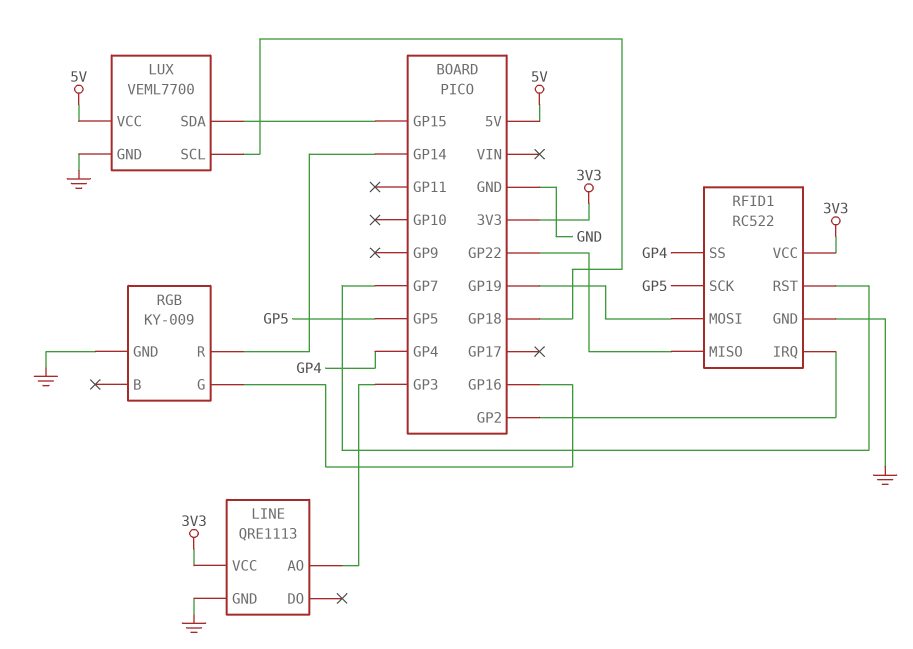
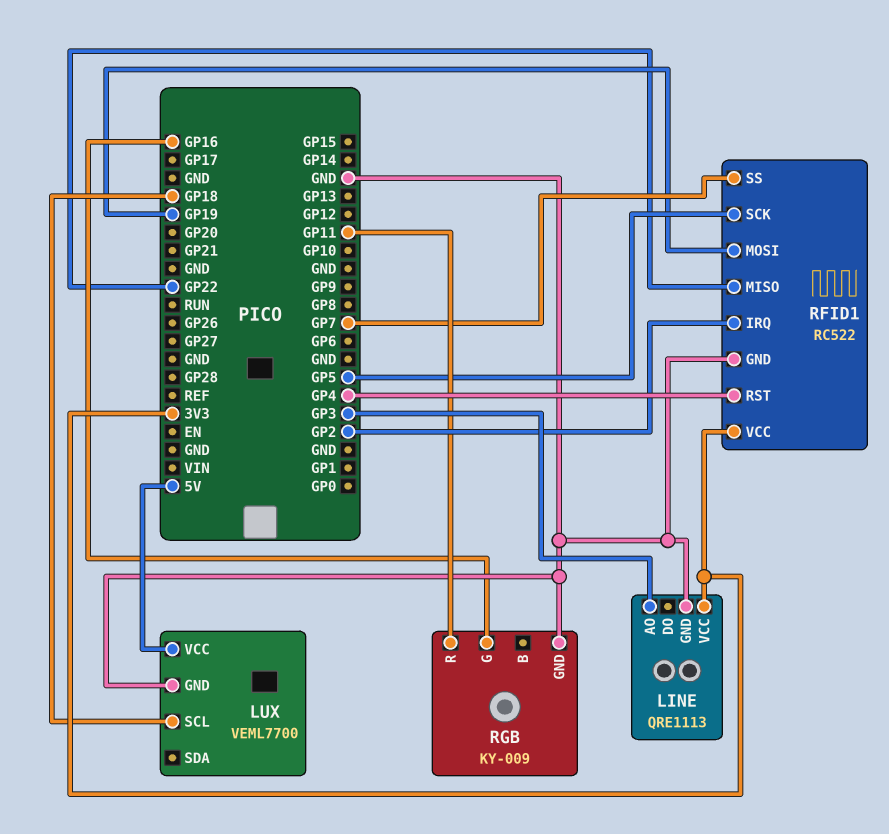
LUX pin SDA: GP15 -> none
RFID1 pin RST: GP7 -> GP4
RFID1 pin SS: GP4 -> GP7
RGB pin R: GP14 -> GP11

